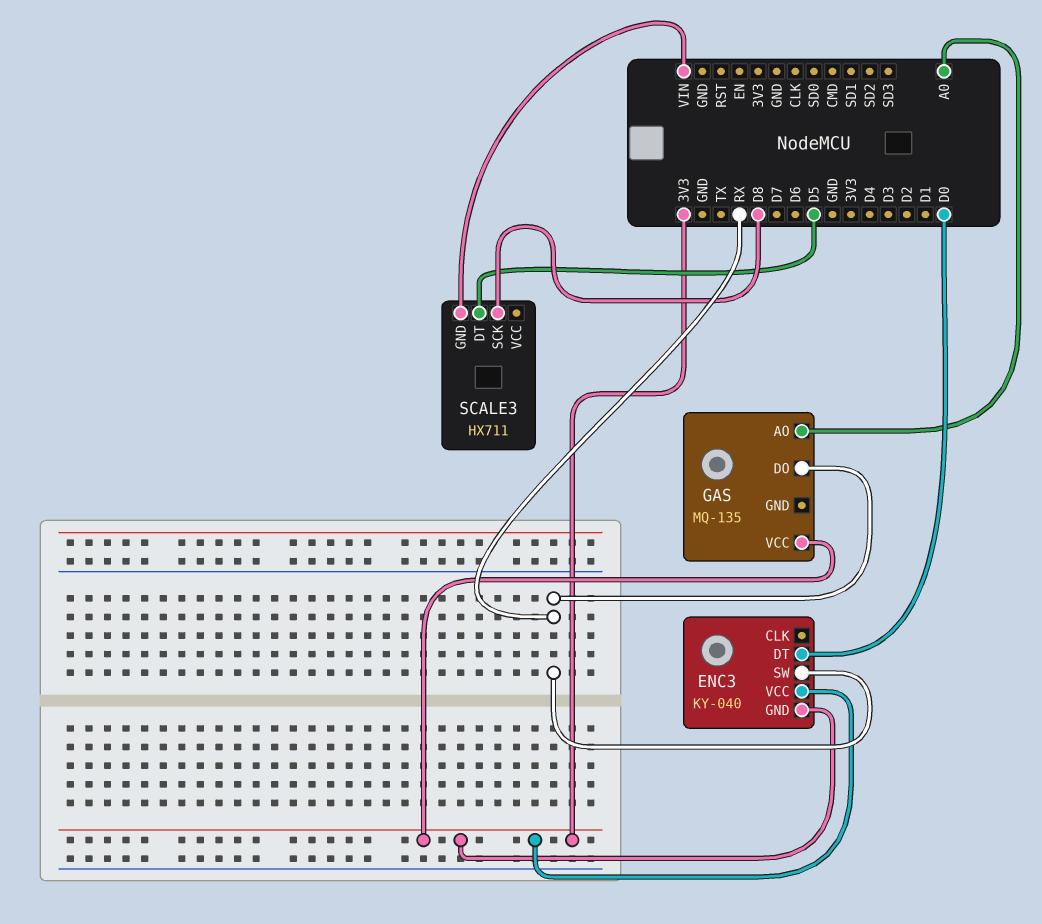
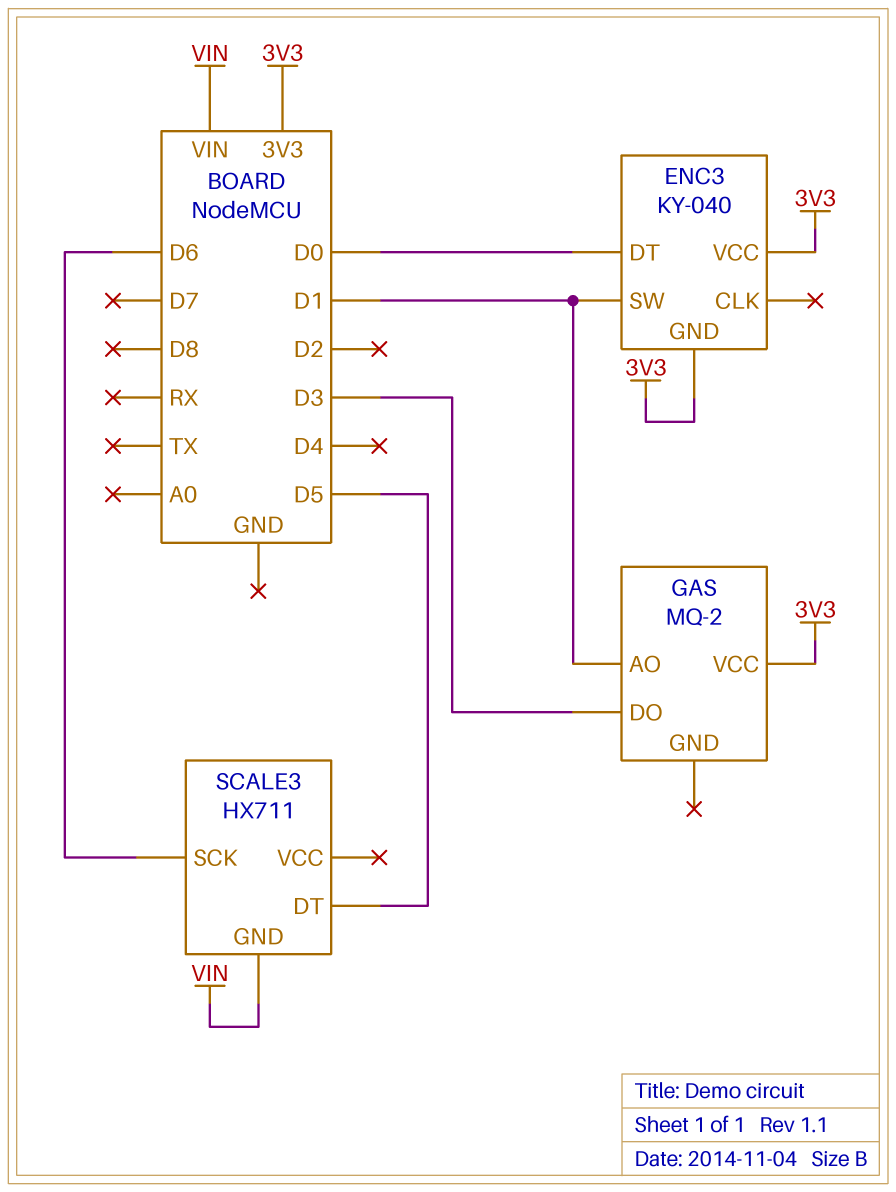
ENC3 pin SW: RX -> D1
GAS: MQ-135 -> MQ-2
GAS pin AO: A0 -> D1
GAS pin DO: RX -> D3
SCALE3 pin SCK: D8 -> D6

